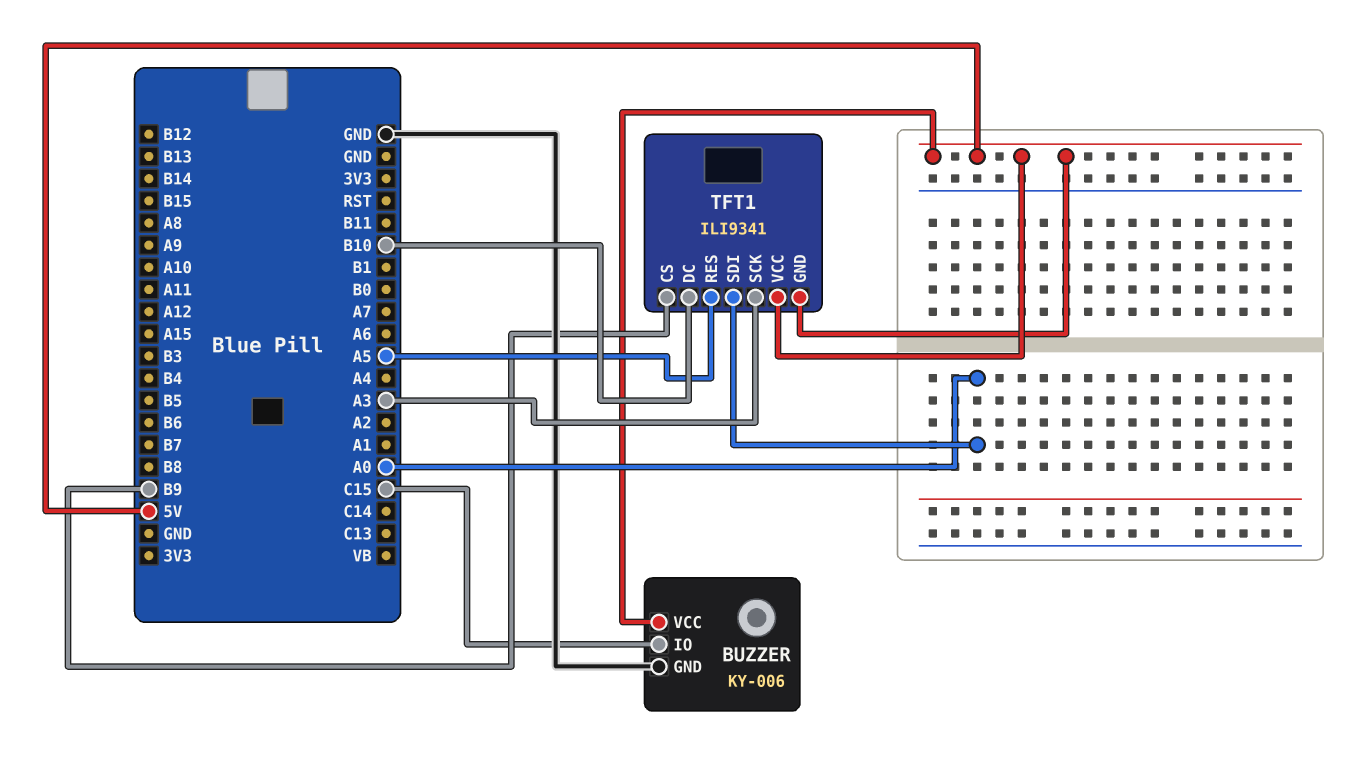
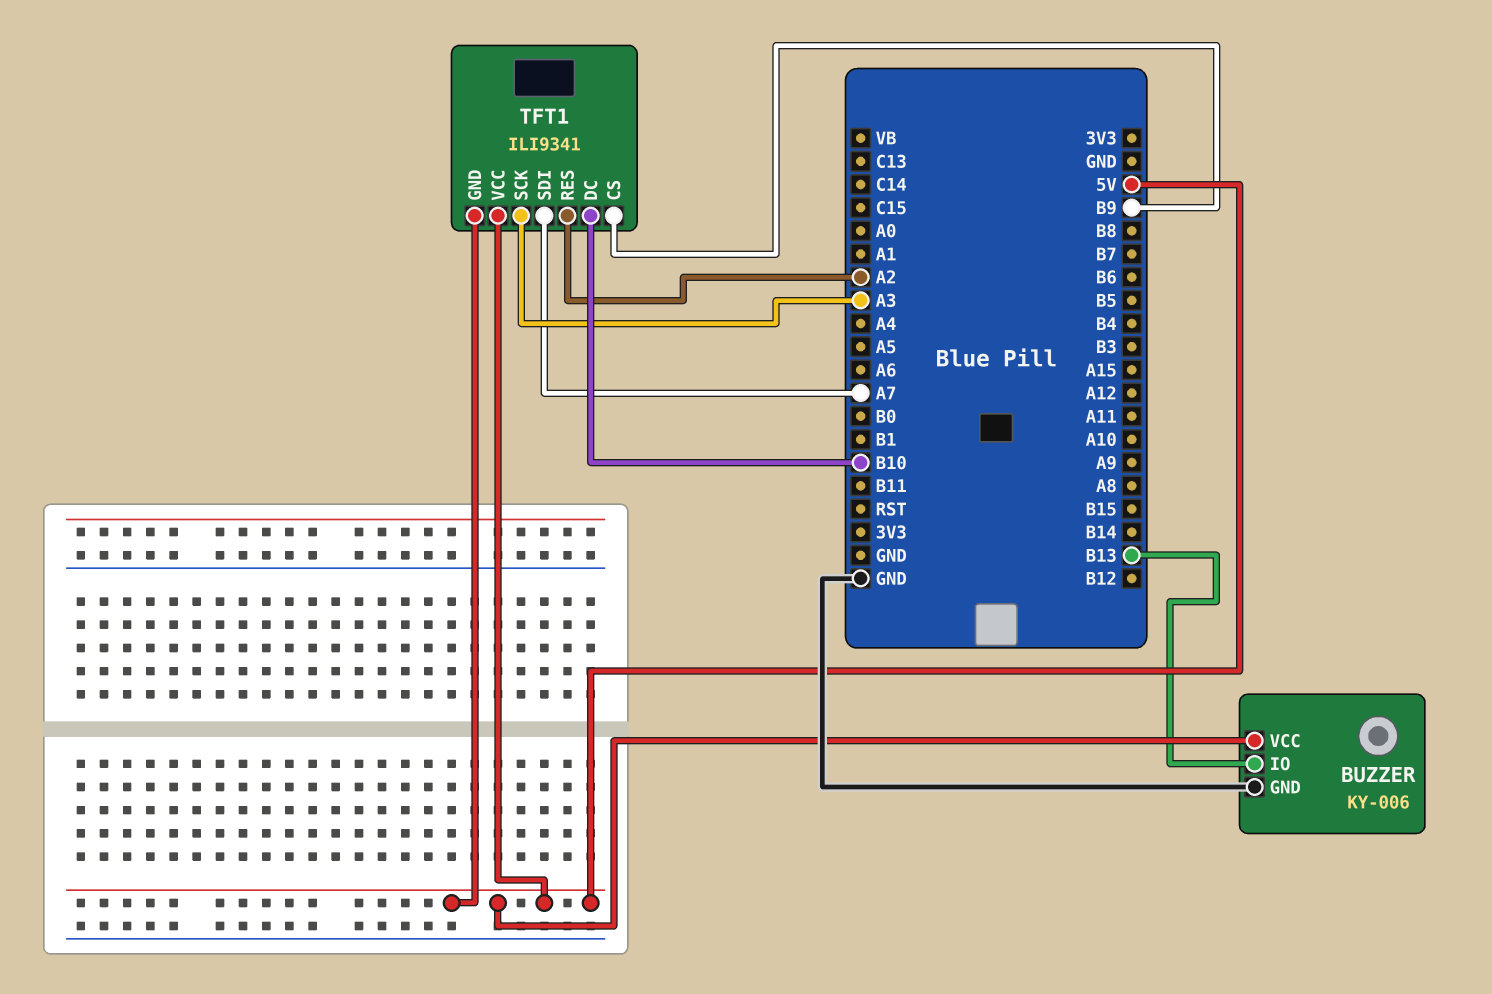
BUZZER pin IO: C15 -> B13
TFT1 pin RES: A5 -> A2
TFT1 pin SDI: A0 -> A7

